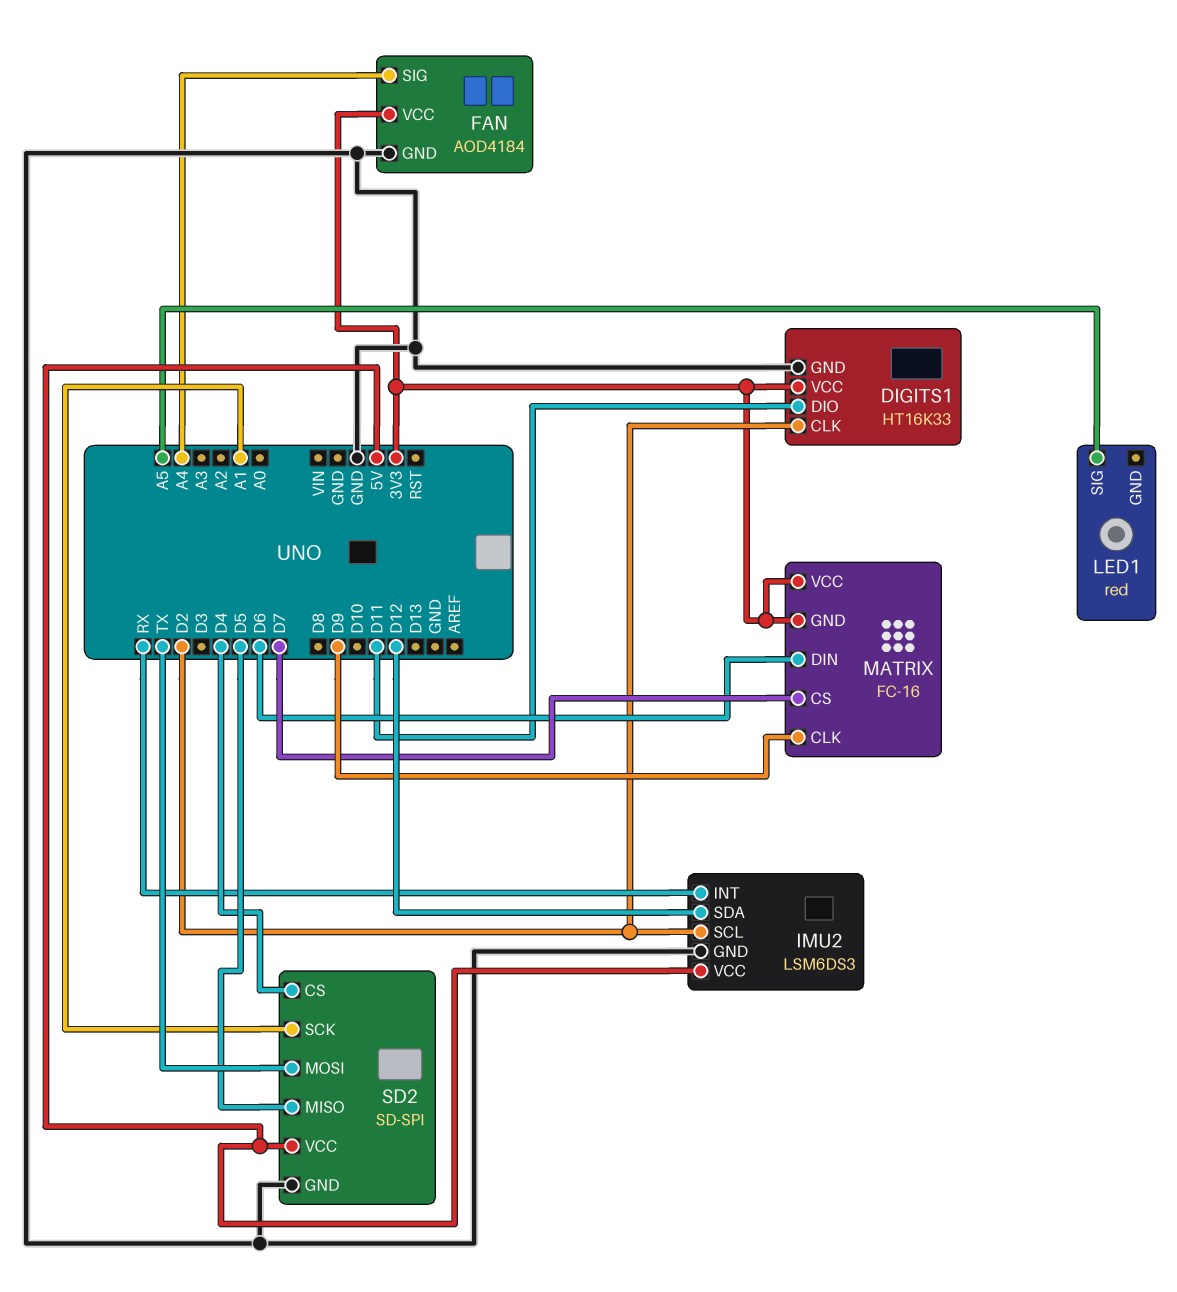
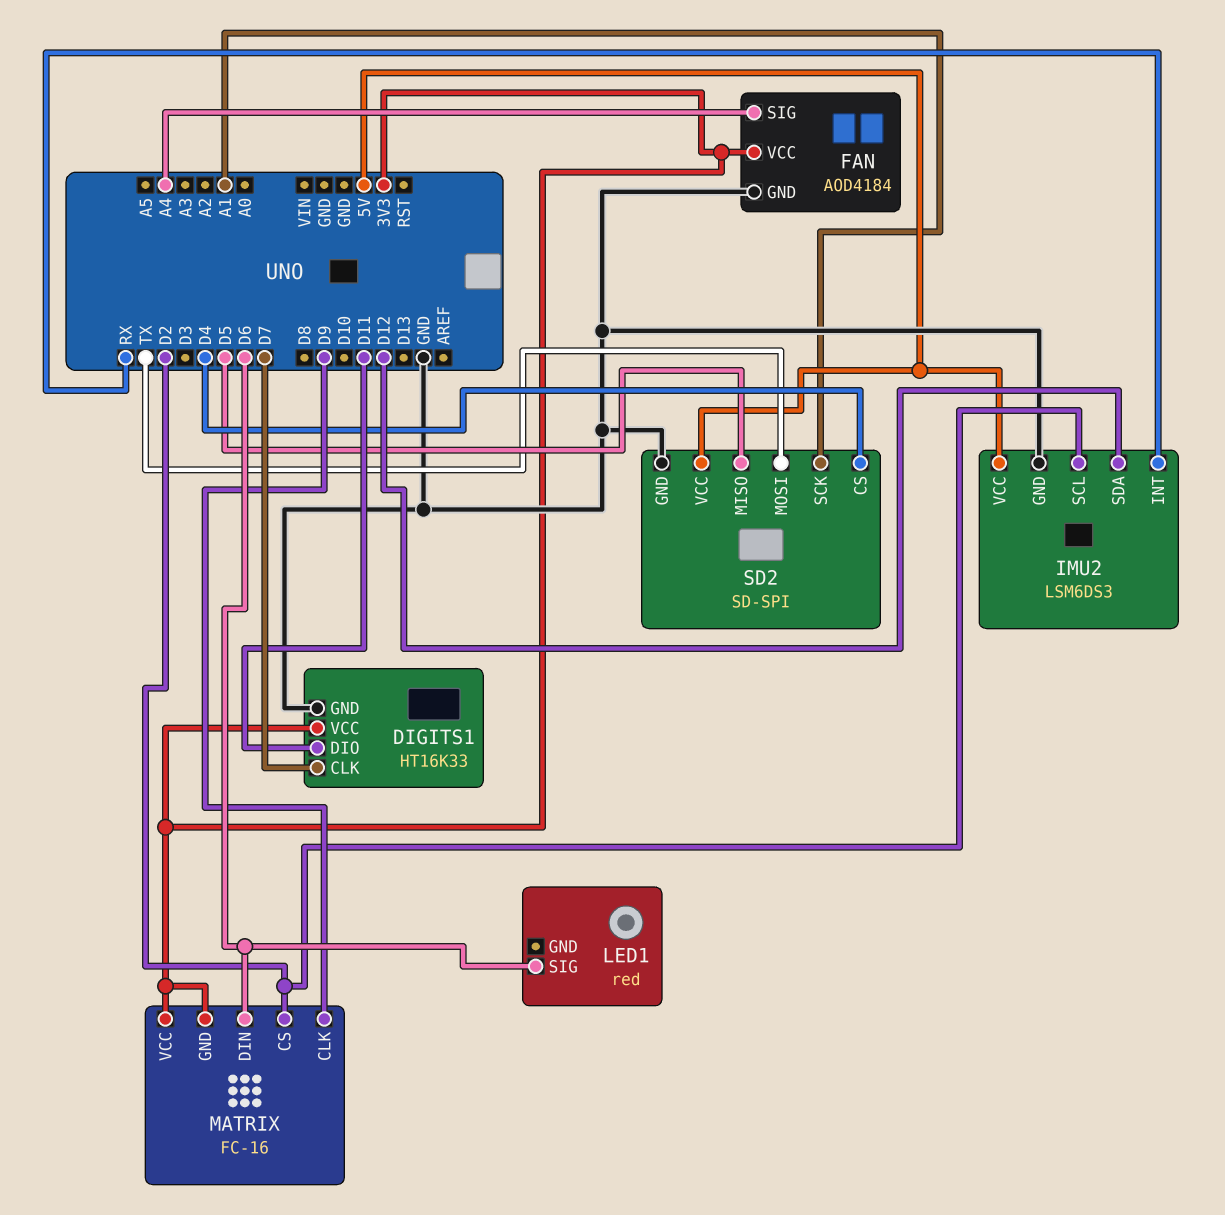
DIGITS1 pin CLK: D2 -> D7
LED1 pin SIG: A5 -> D6
MATRIX pin CS: D7 -> D2

